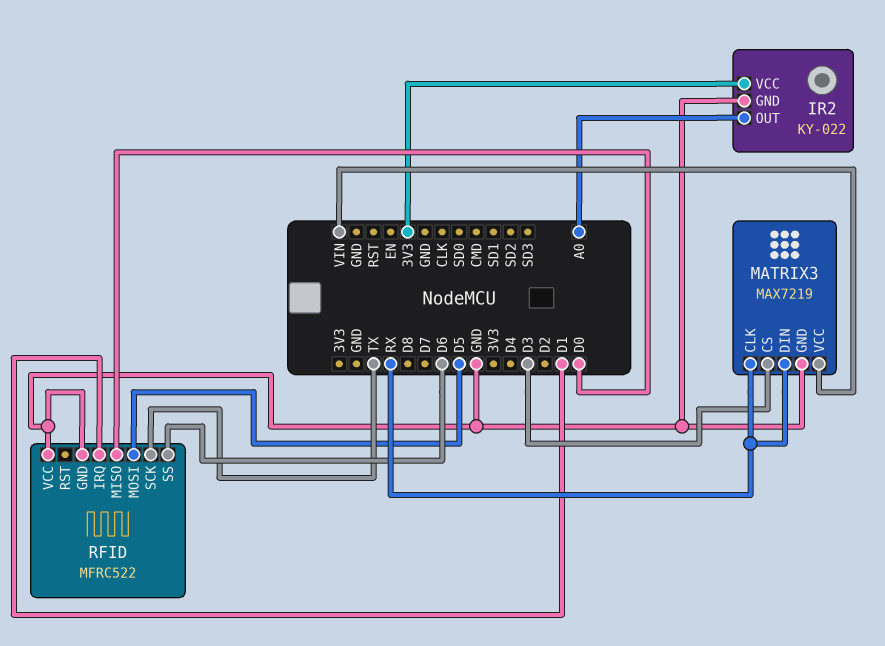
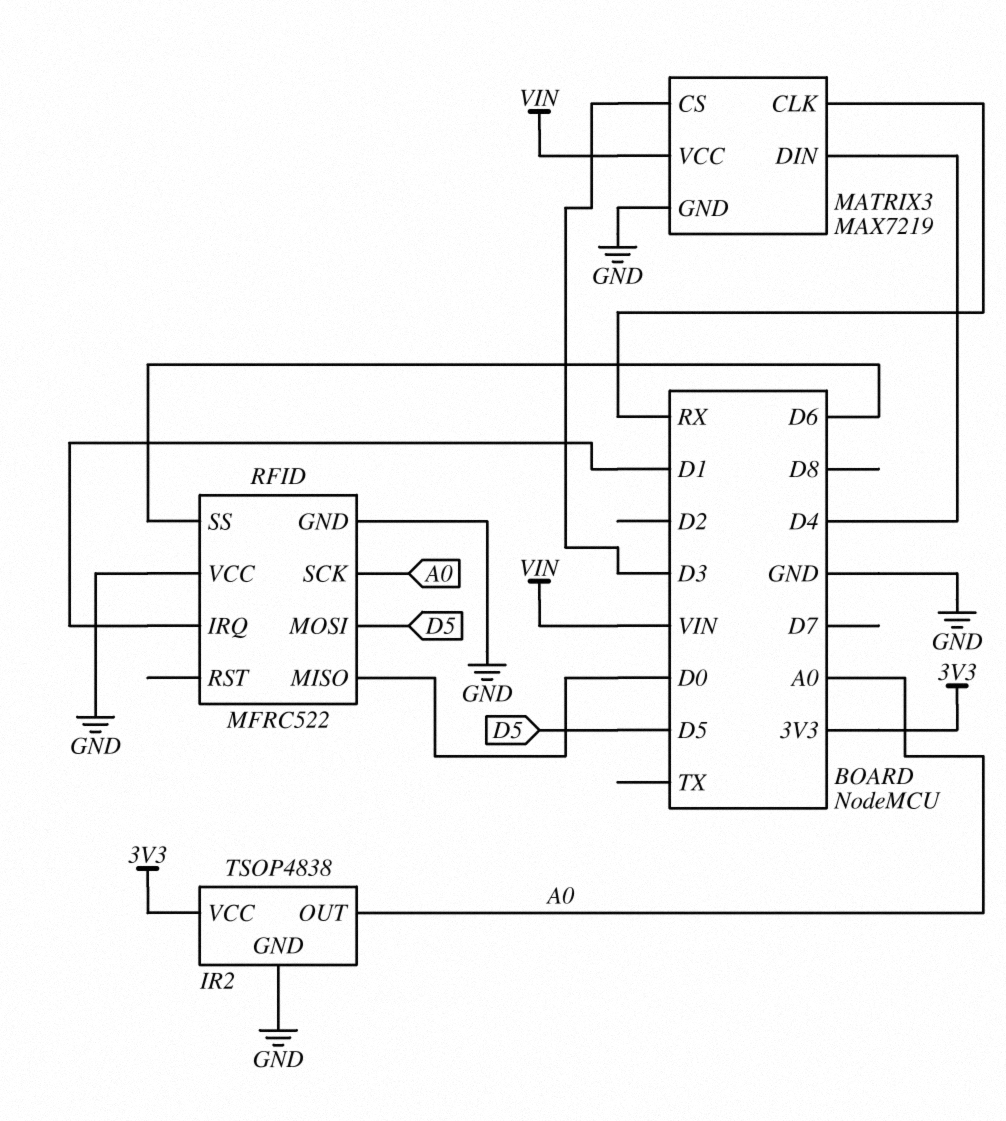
IR2: KY-022 -> TSOP4838
MATRIX3 pin DIN: RX -> D4
RFID pin SCK: TX -> A0

